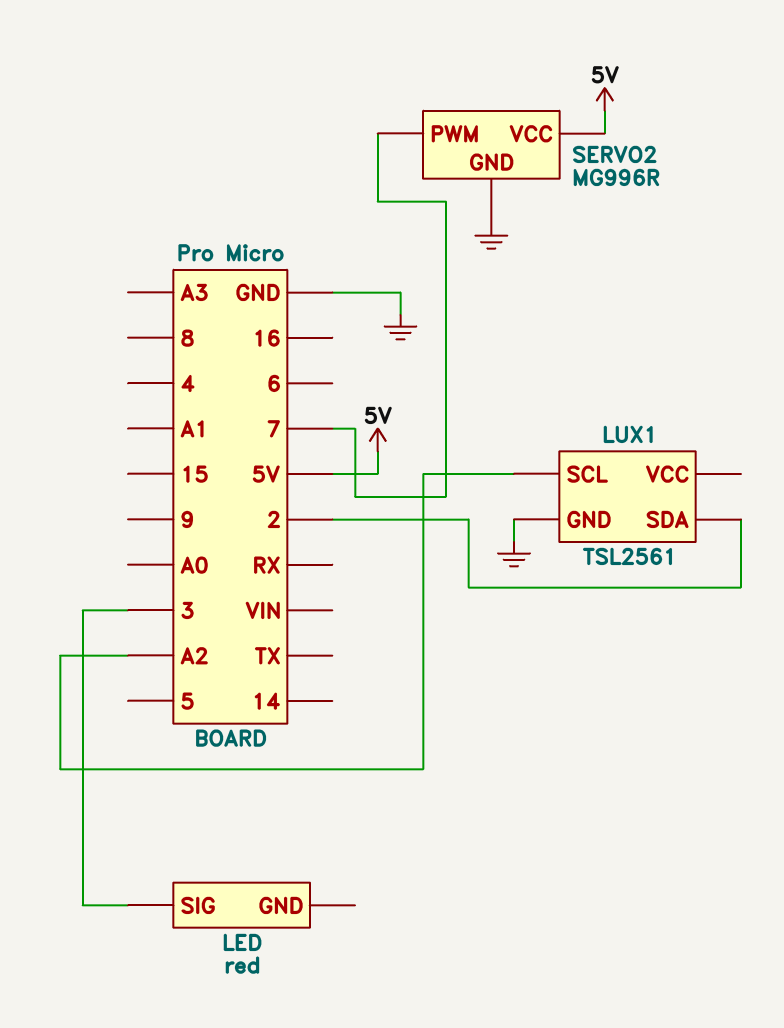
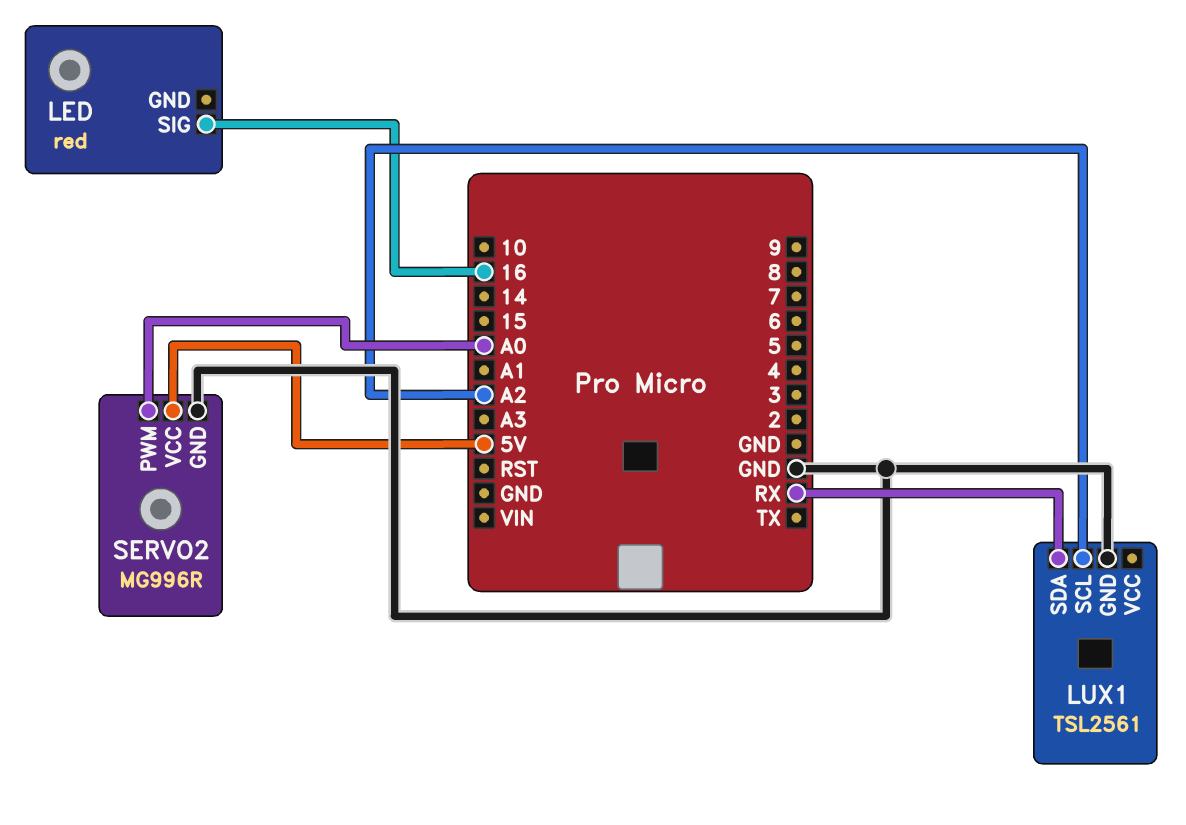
LED pin SIG: 3 -> 16
LUX1 pin SDA: 2 -> RX
SERVO2 pin PWM: 7 -> A0

